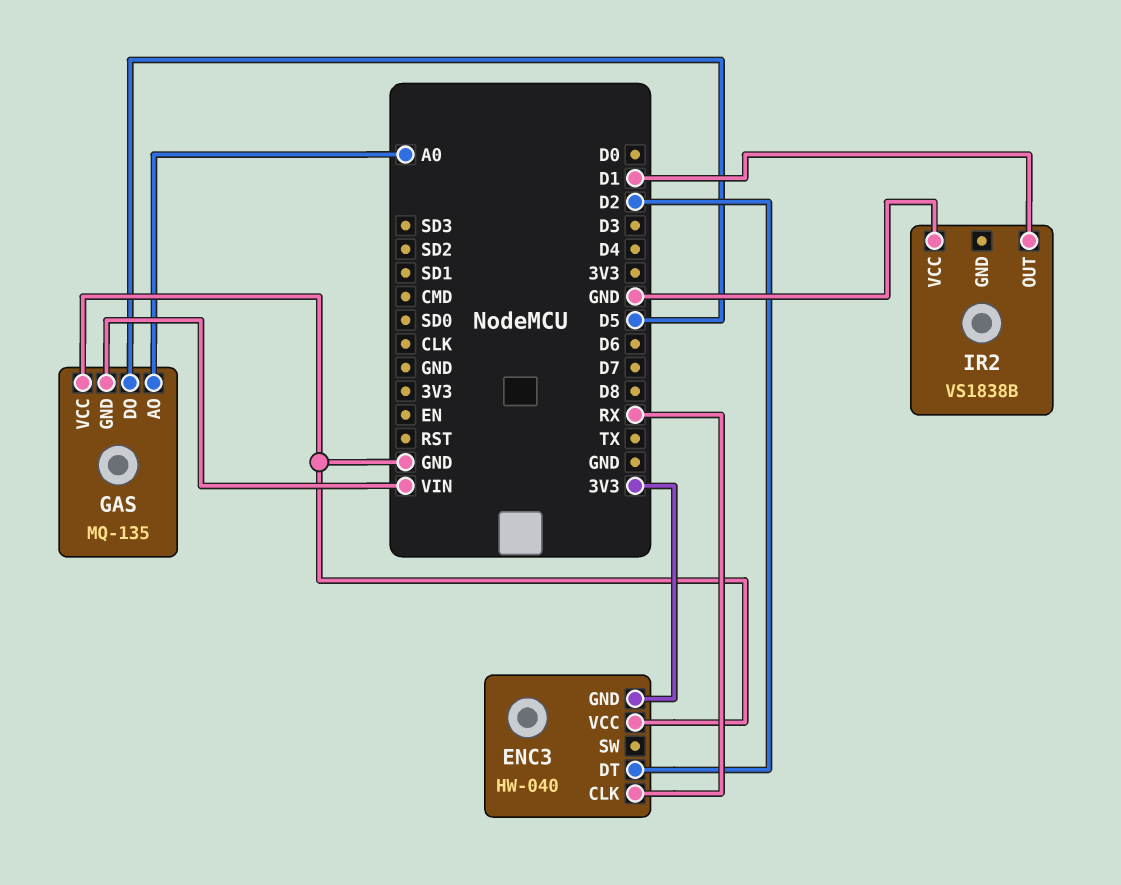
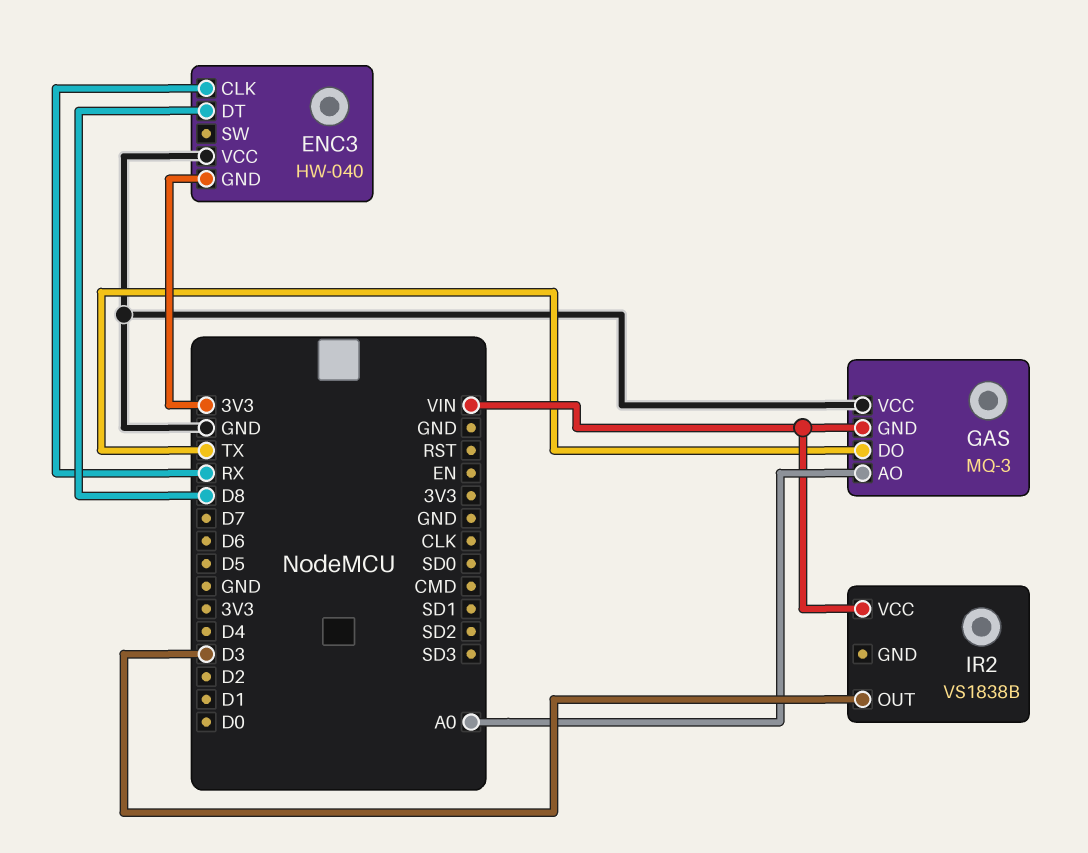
ENC3 pin DT: D2 -> D8
GAS: MQ-135 -> MQ-3
GAS pin DO: D5 -> TX
IR2 pin OUT: D1 -> D3
IR2 pin VCC: GND -> VIN

